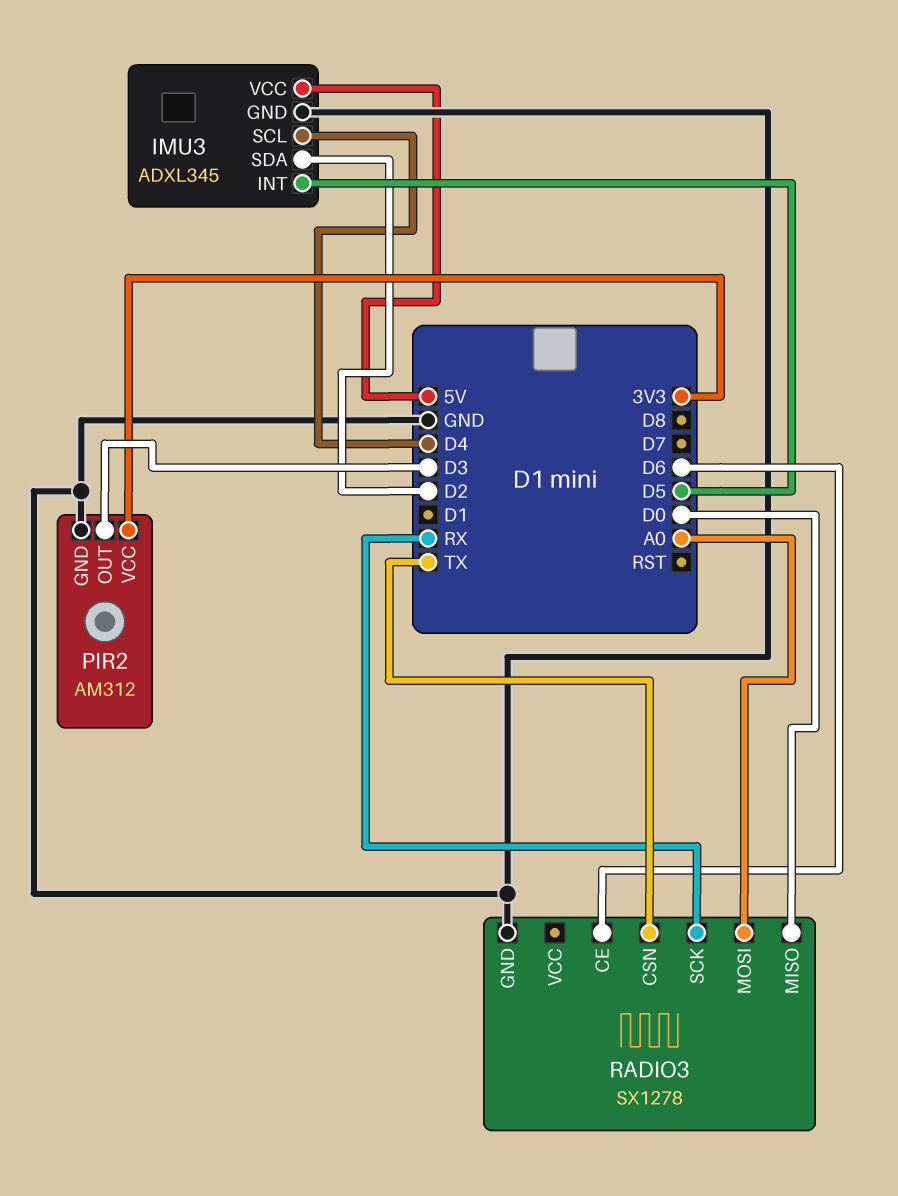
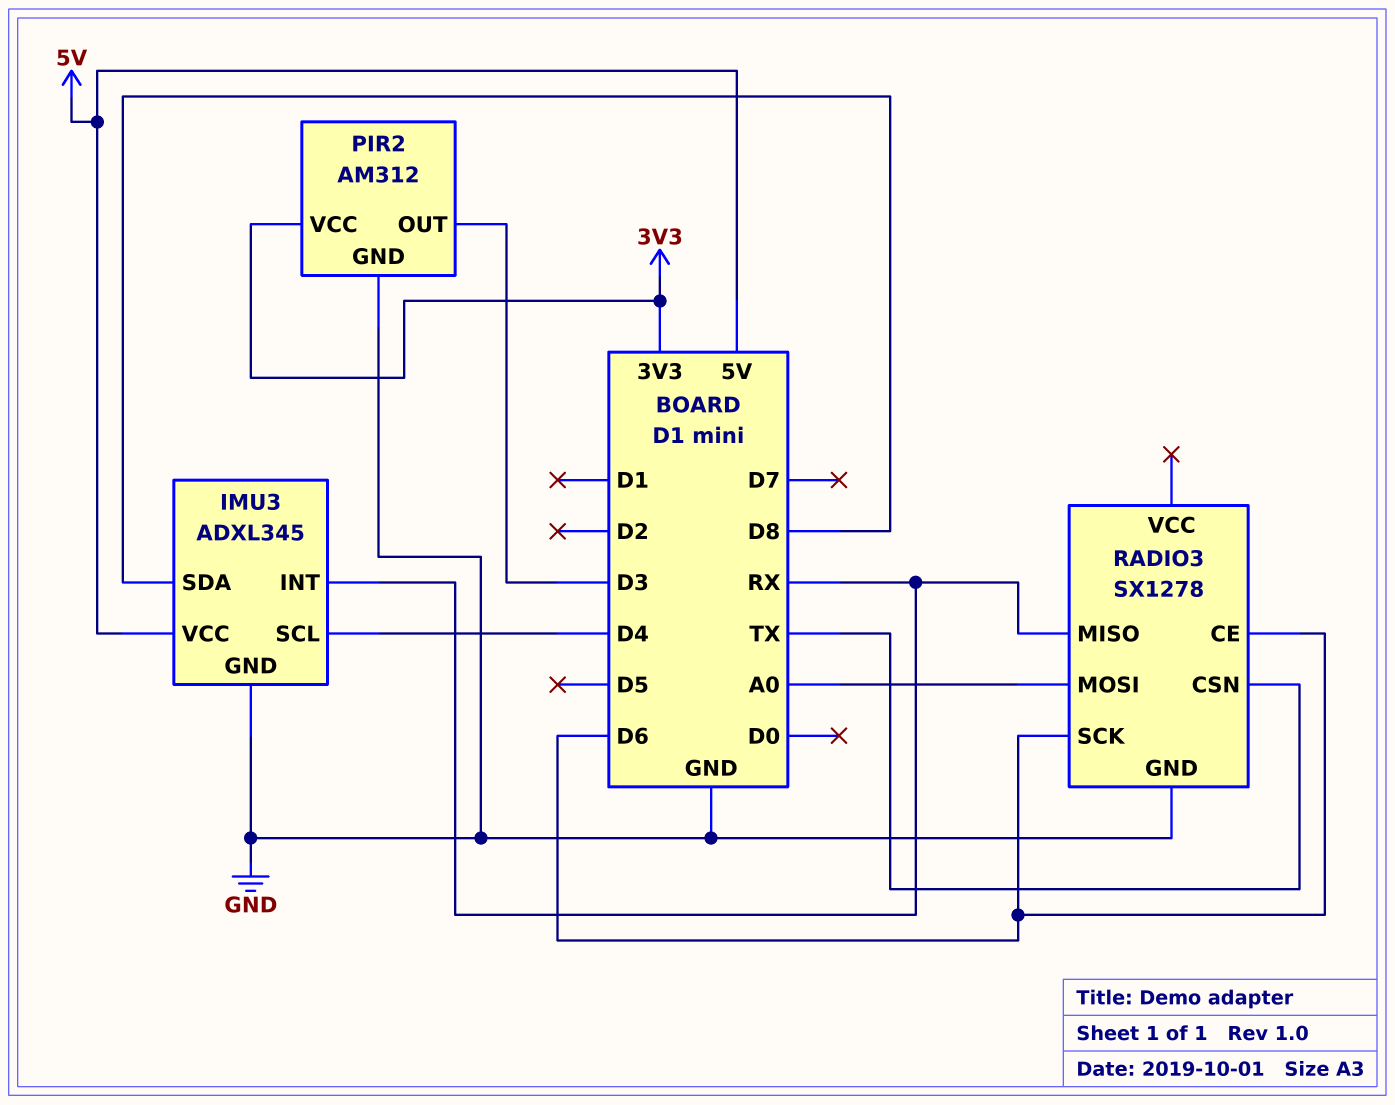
IMU3 pin INT: D5 -> RX
IMU3 pin SDA: D2 -> D8
RADIO3 pin MISO: D0 -> RX
RADIO3 pin SCK: RX -> D6

